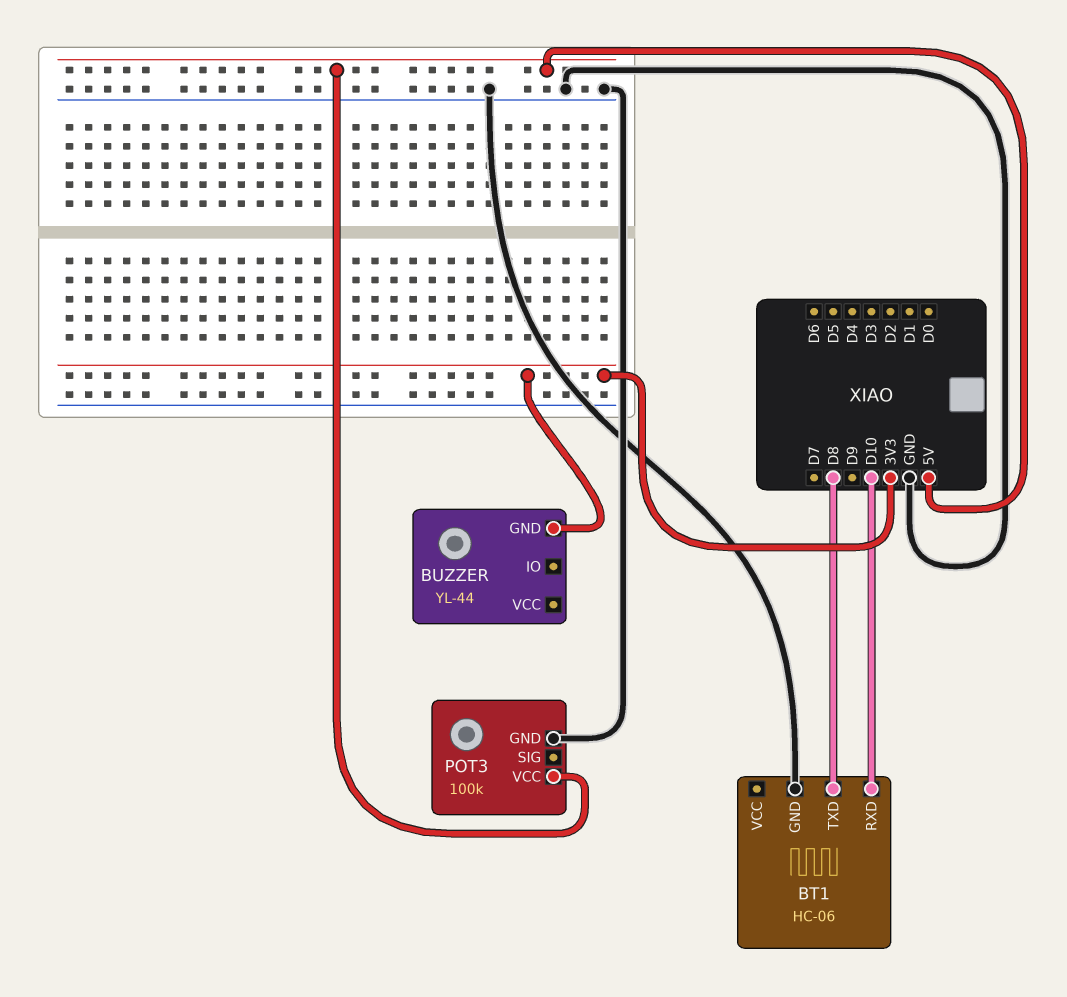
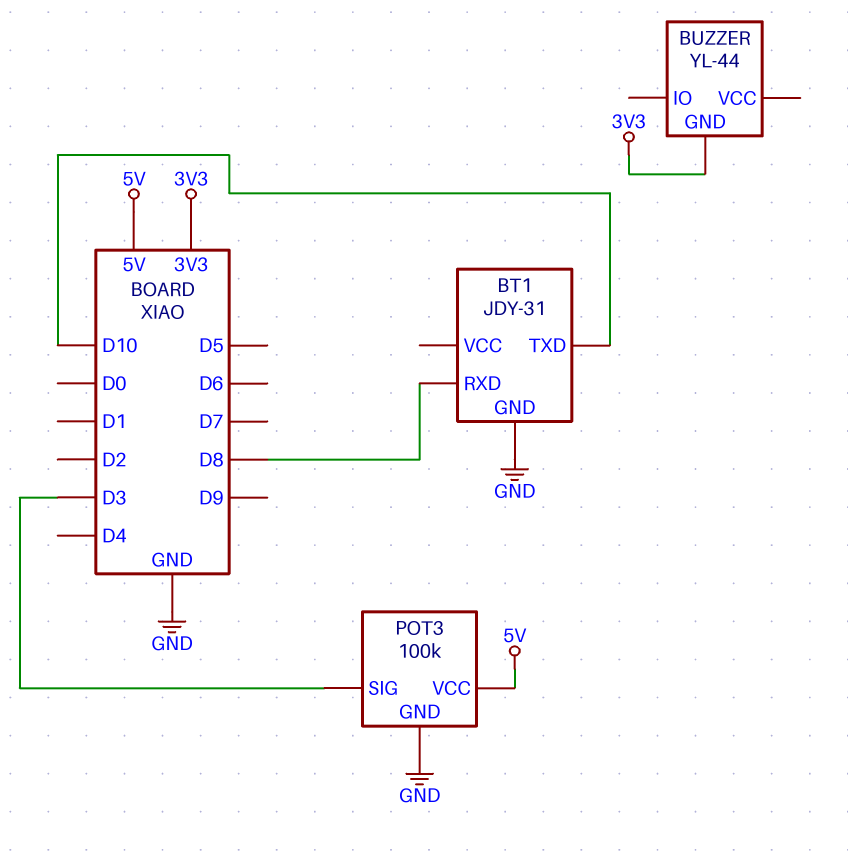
BT1: HC-06 -> JDY-31
BT1 pin RXD: D10 -> D8
BT1 pin TXD: D8 -> D10
POT3 pin SIG: none -> D3

